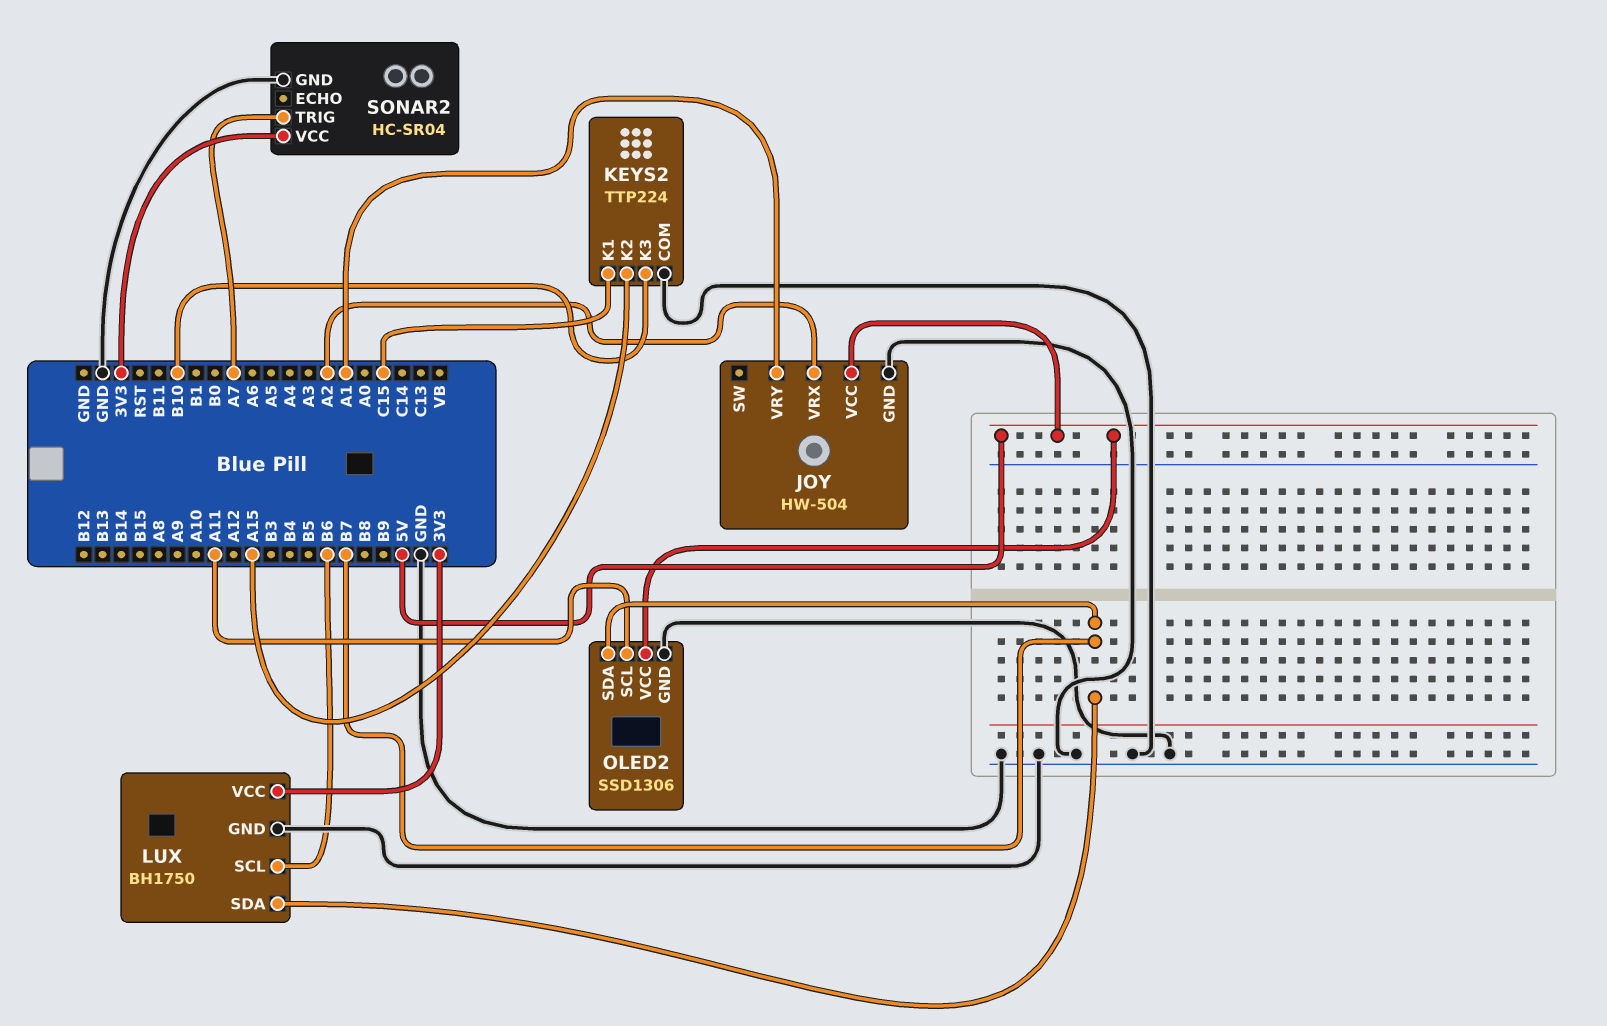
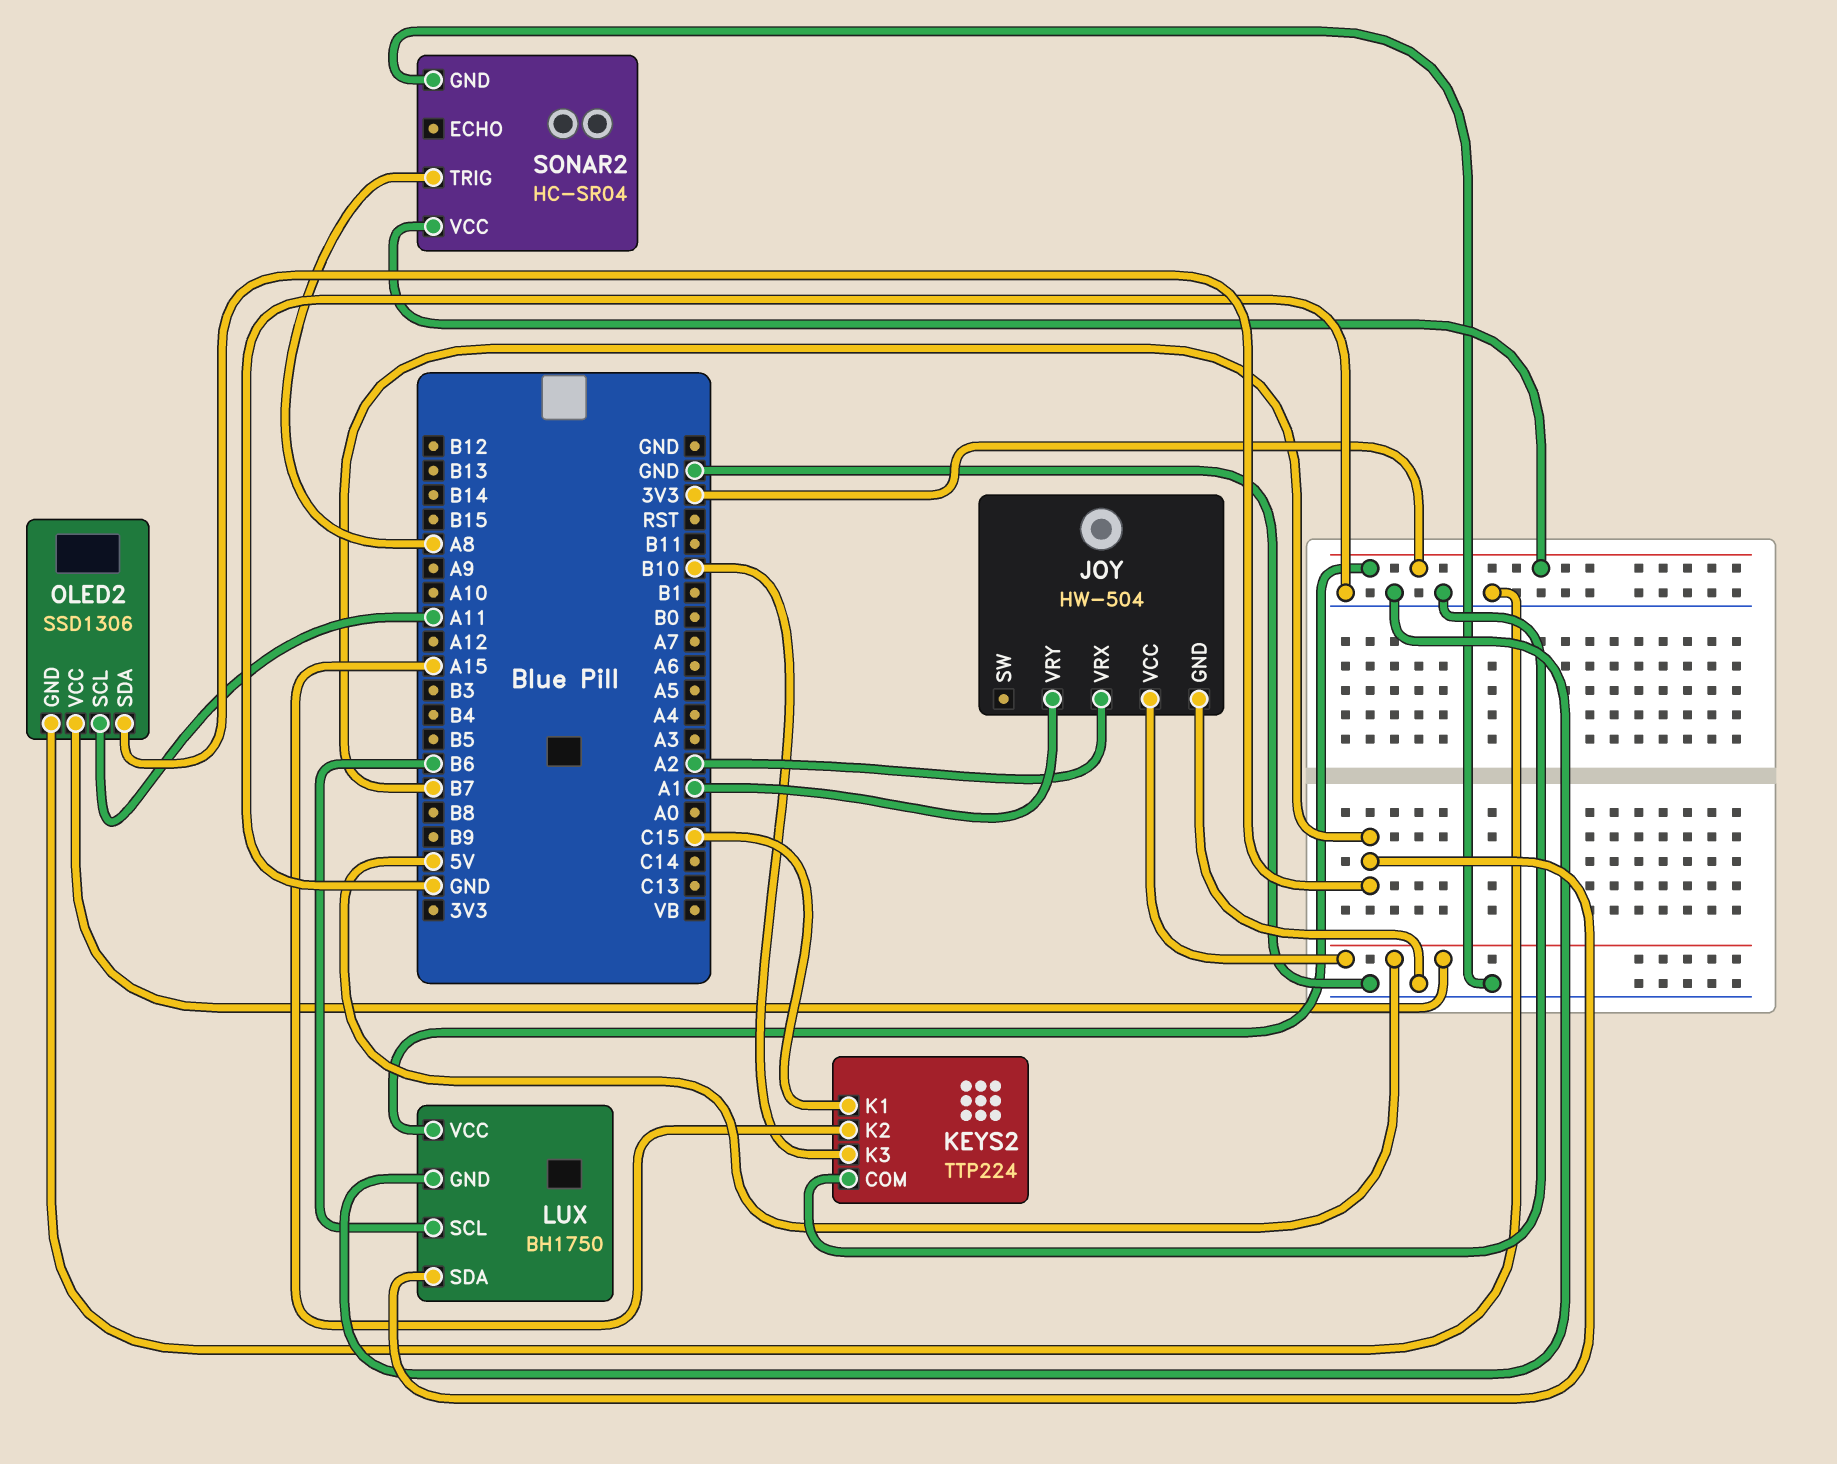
SONAR2 pin TRIG: A7 -> A8

